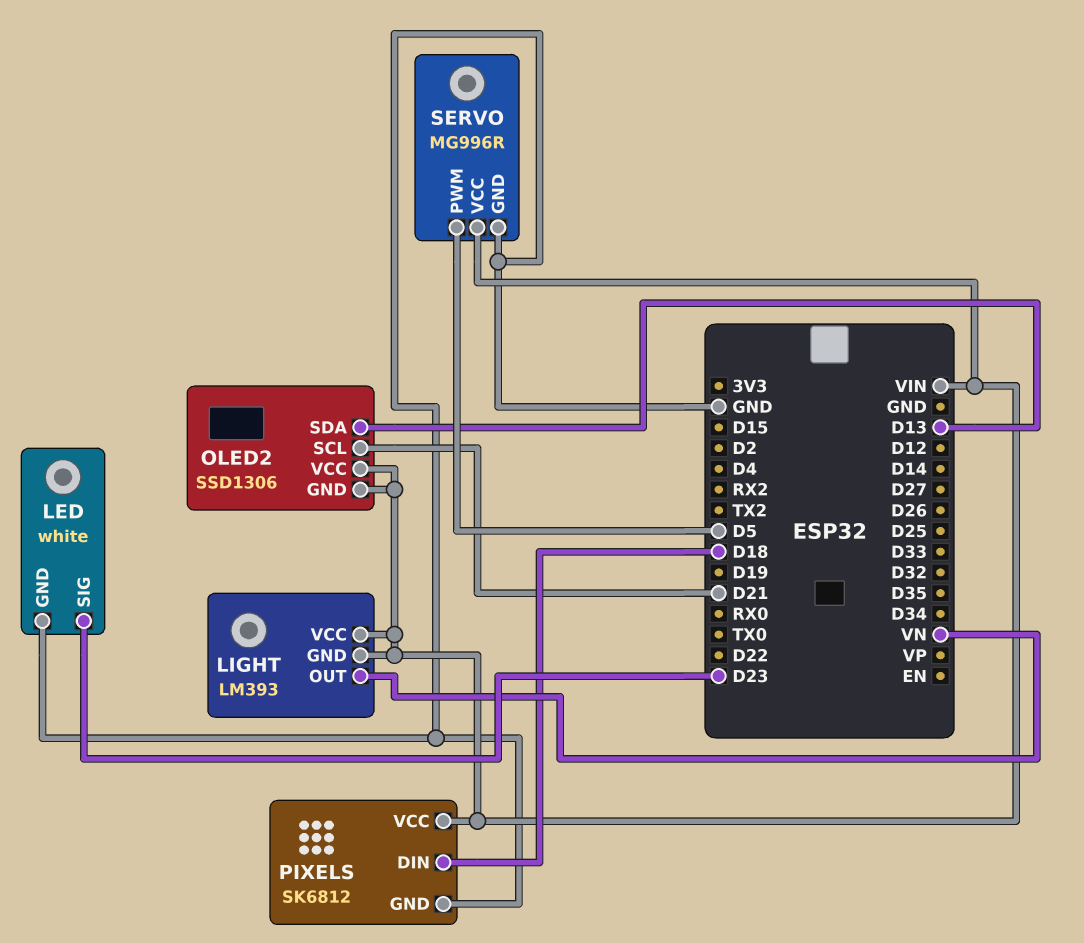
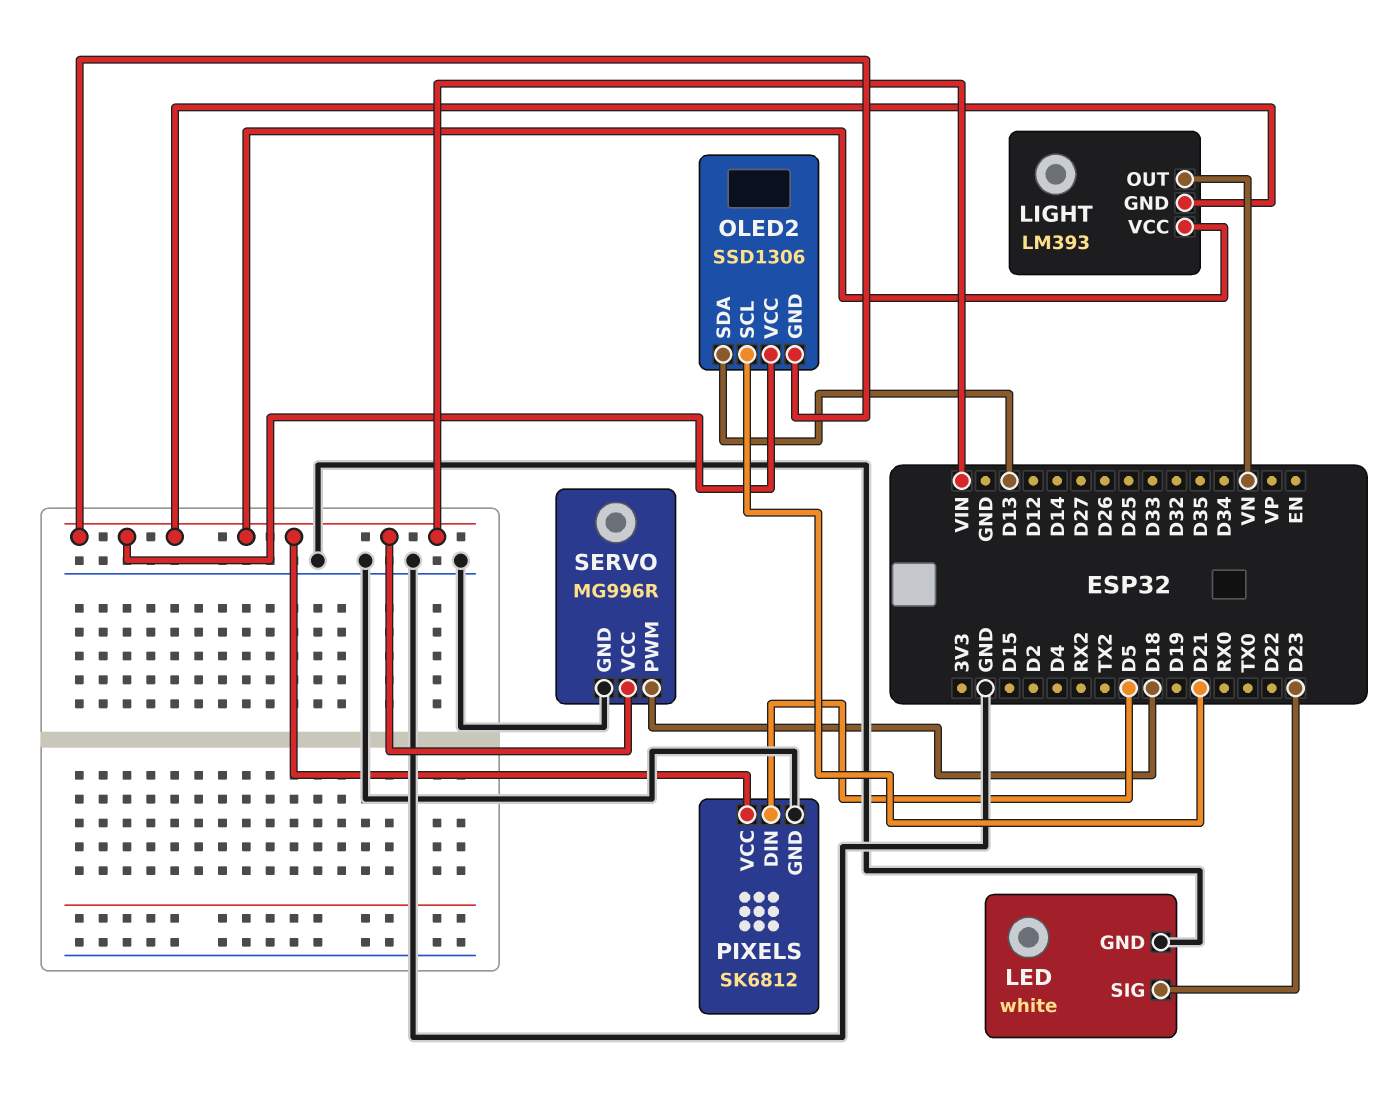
PIXELS pin DIN: D18 -> D5
SERVO pin PWM: D5 -> D18

